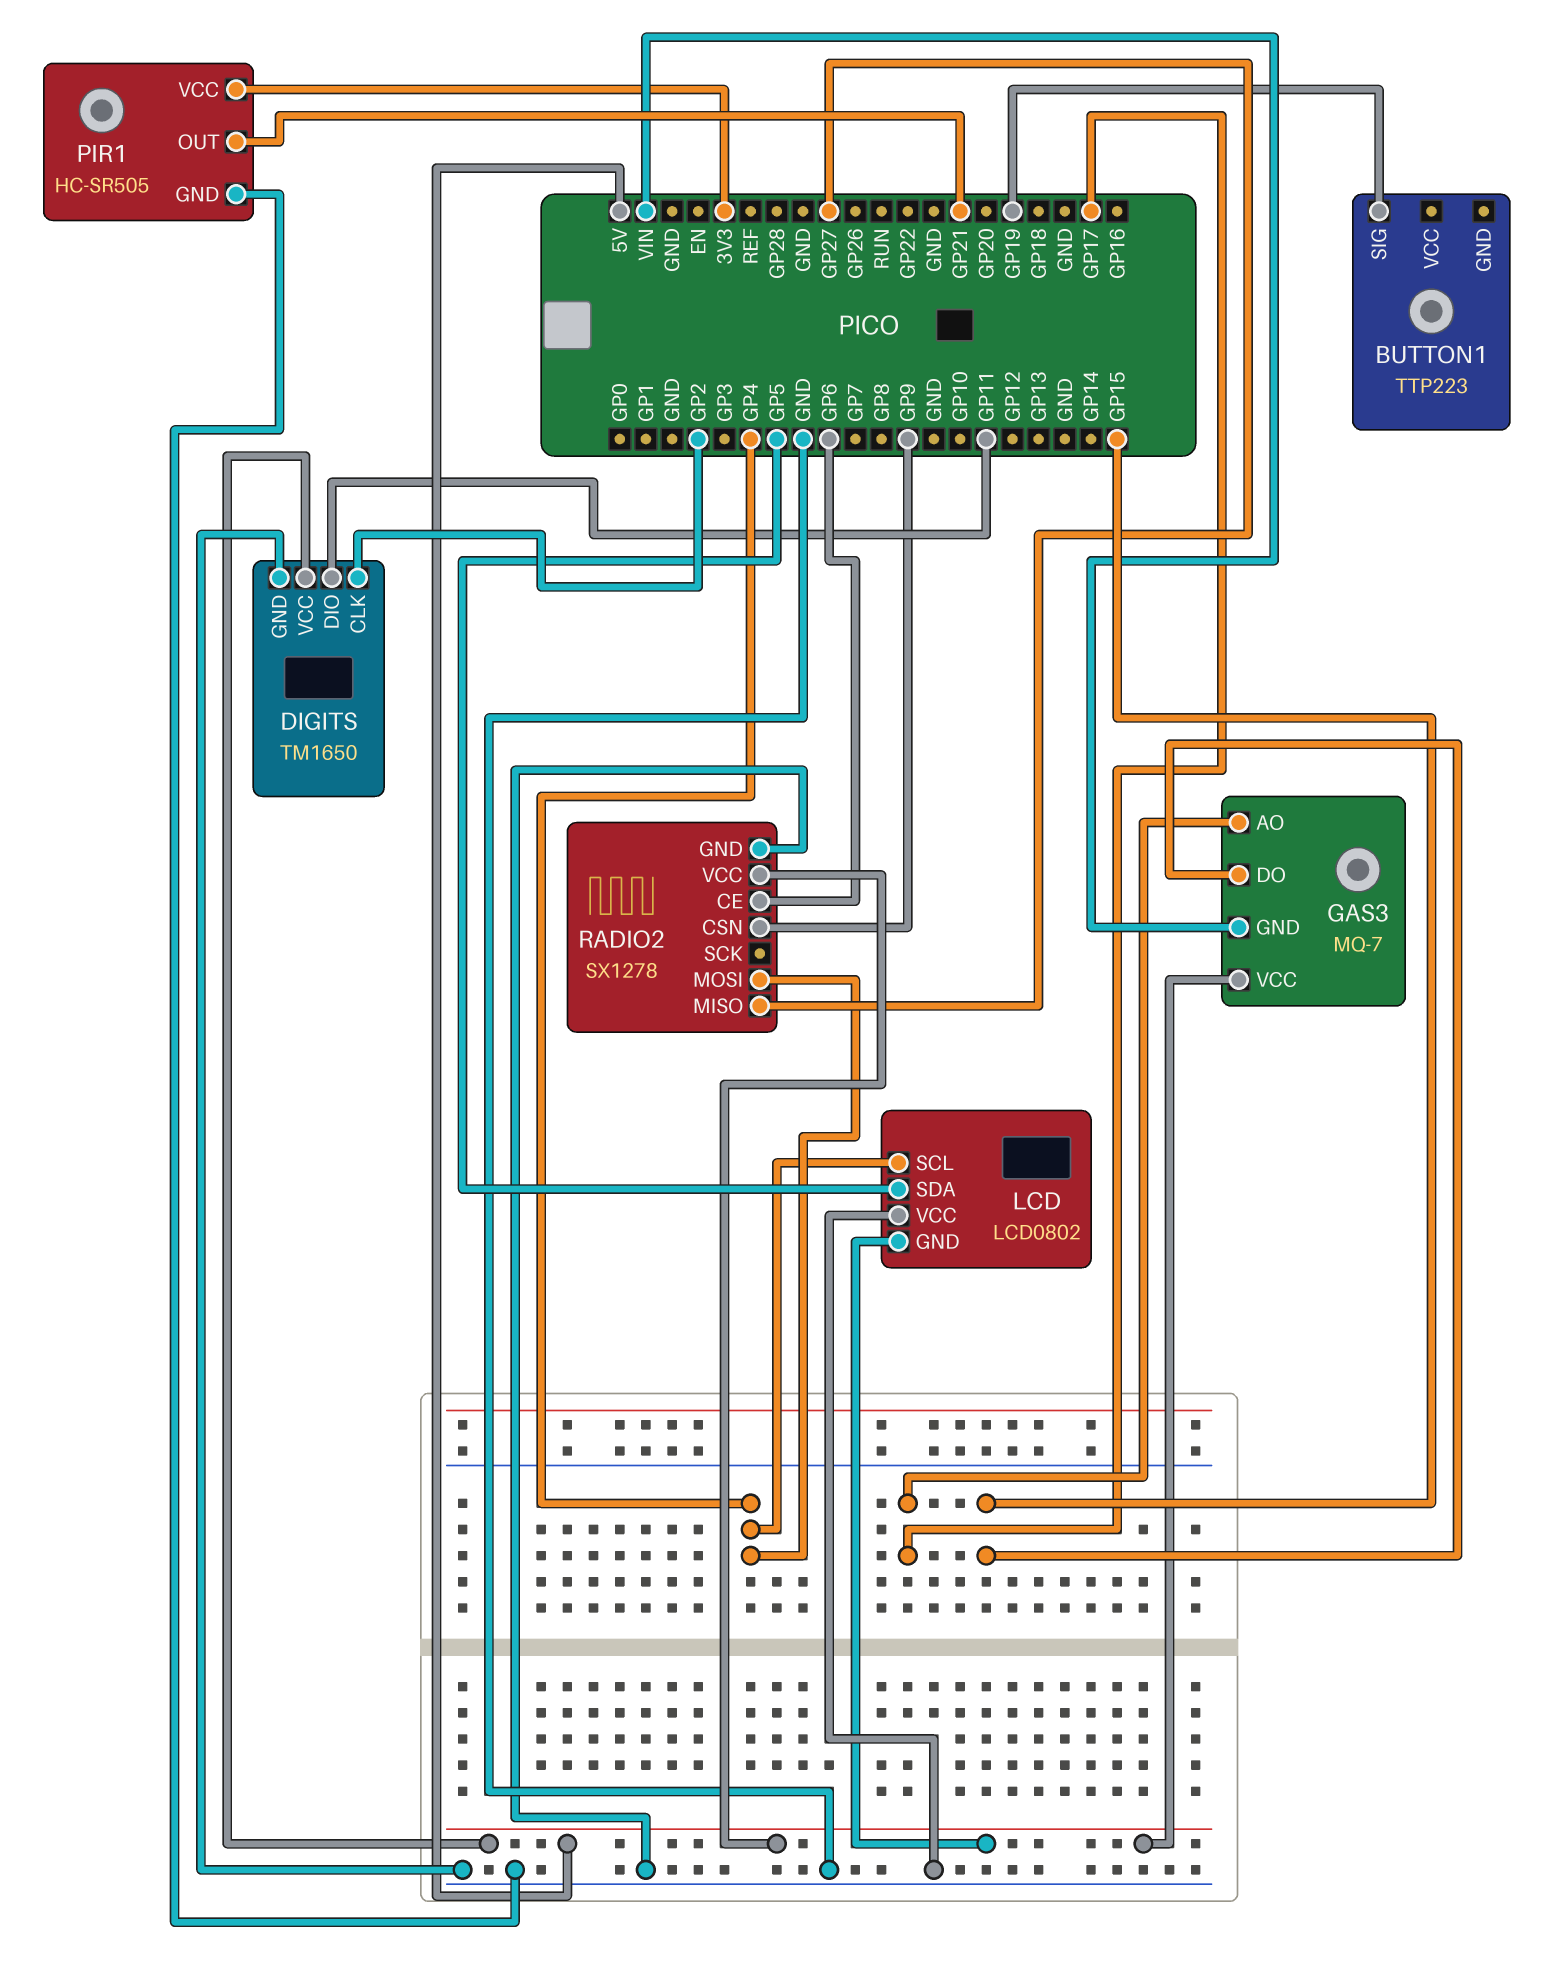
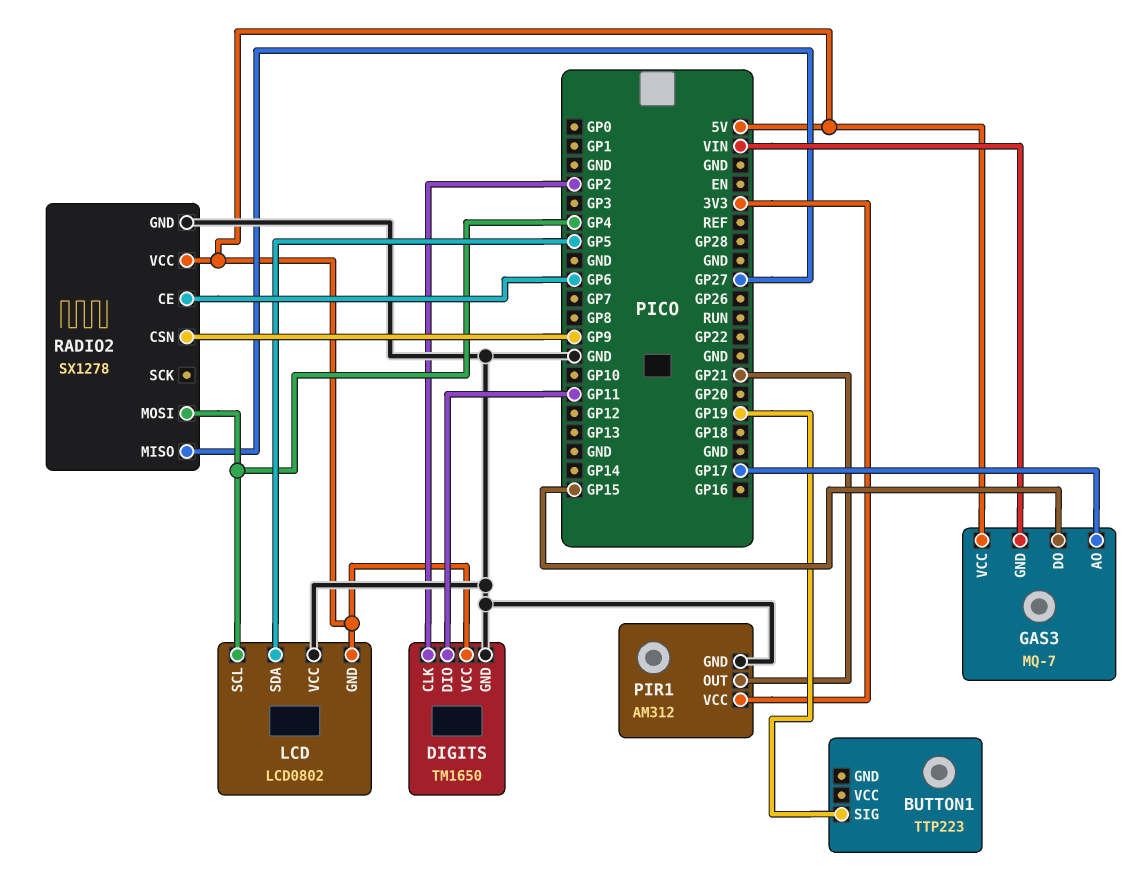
PIR1: HC-SR505 -> AM312

